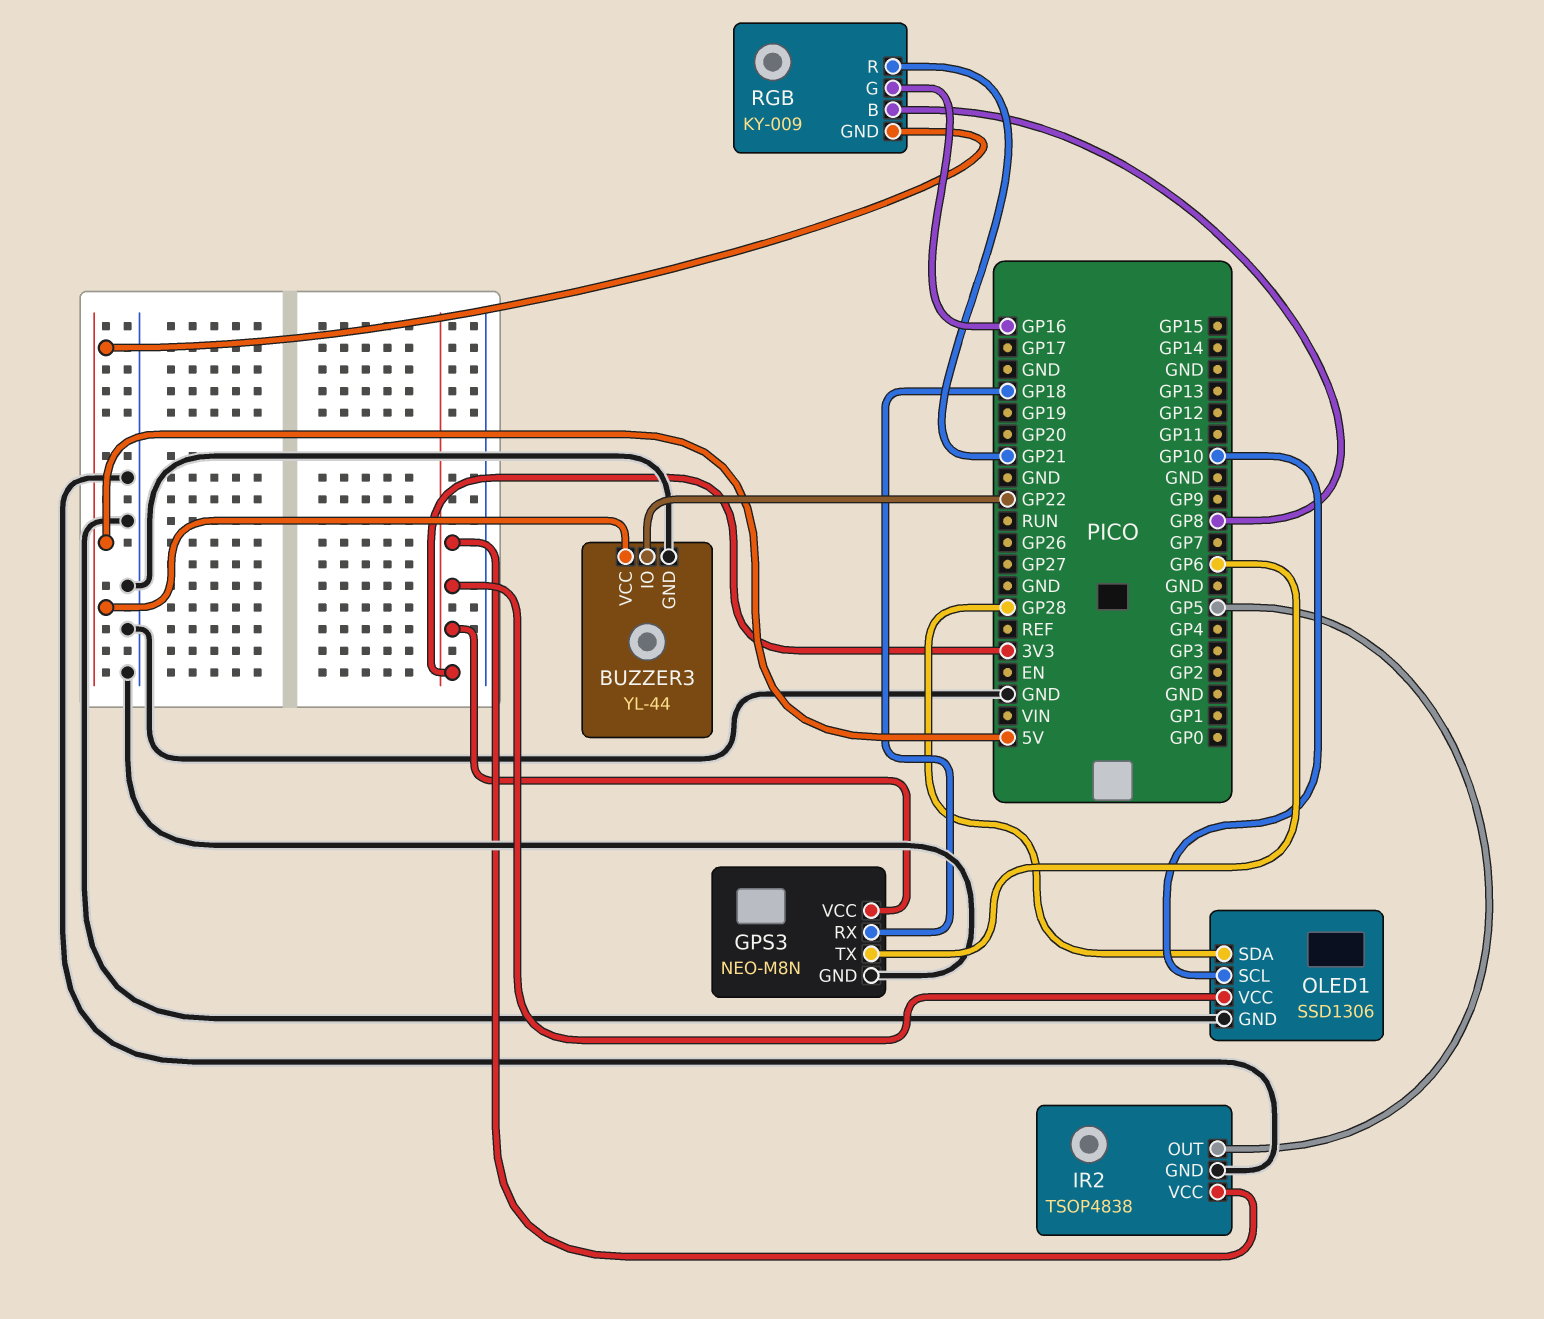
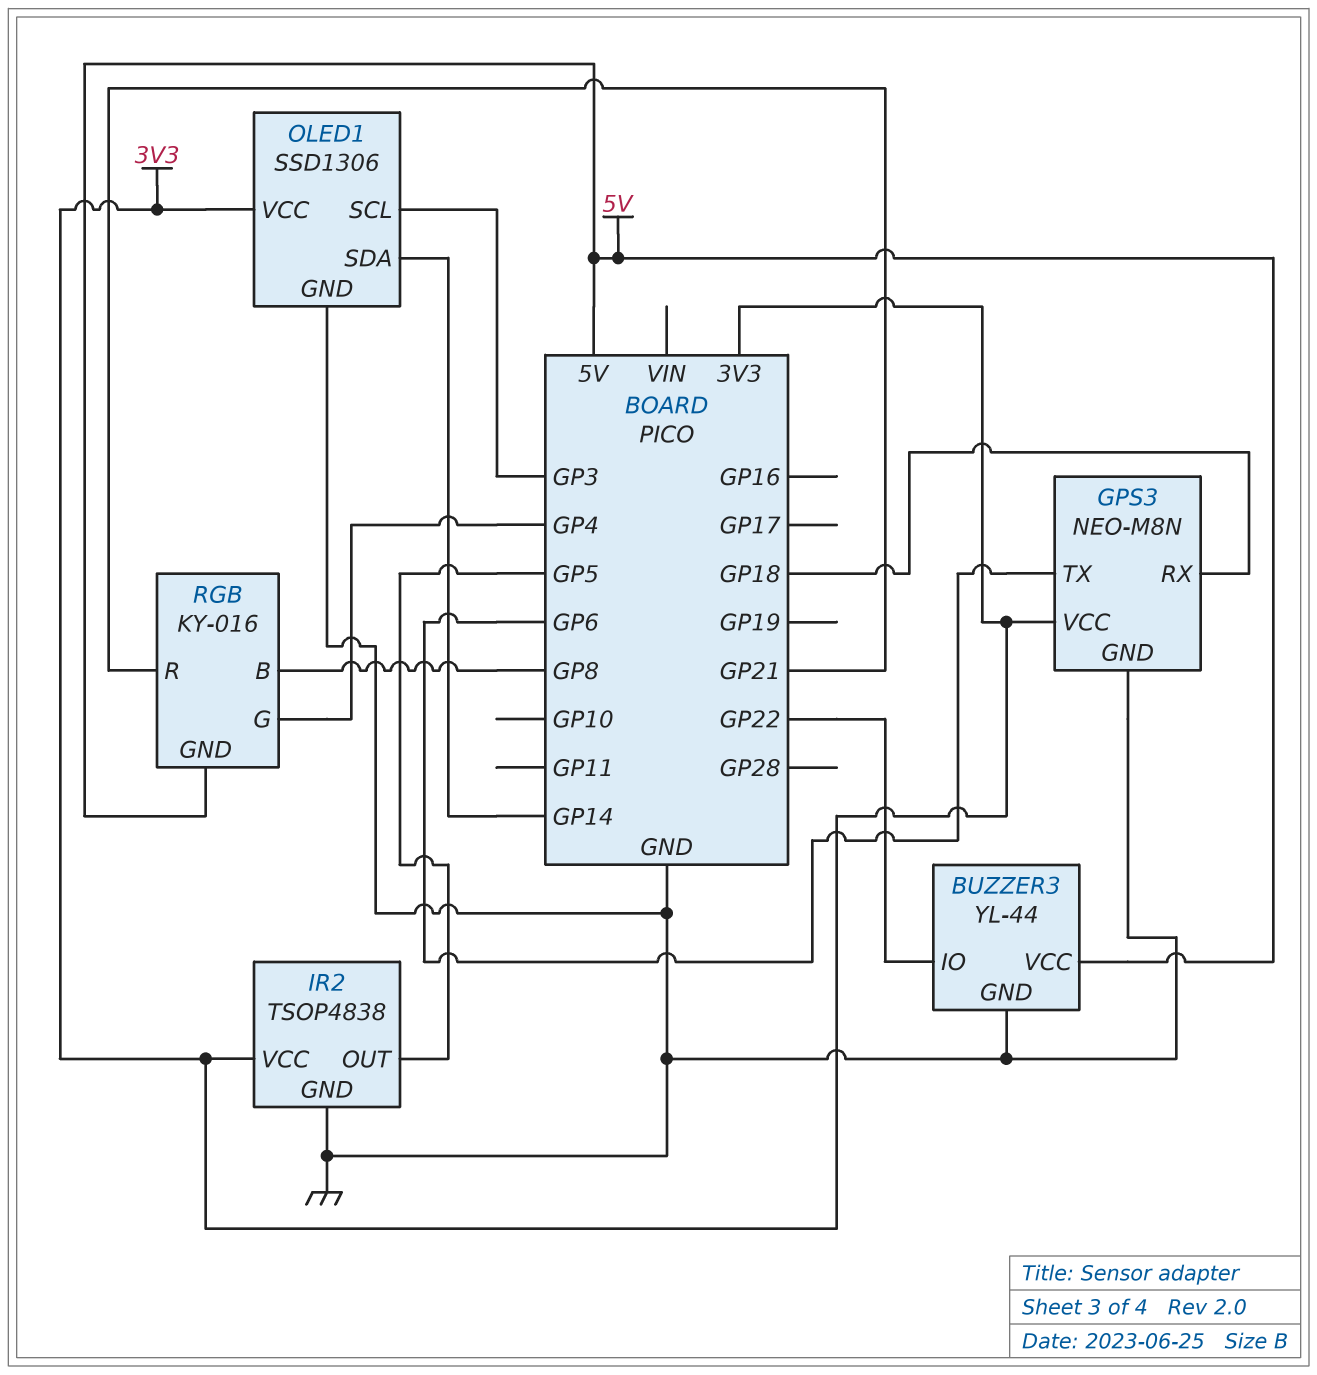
OLED1 pin SCL: GP10 -> GP3
OLED1 pin SDA: GP28 -> GP14
RGB: KY-009 -> KY-016
RGB pin G: GP16 -> GP4

